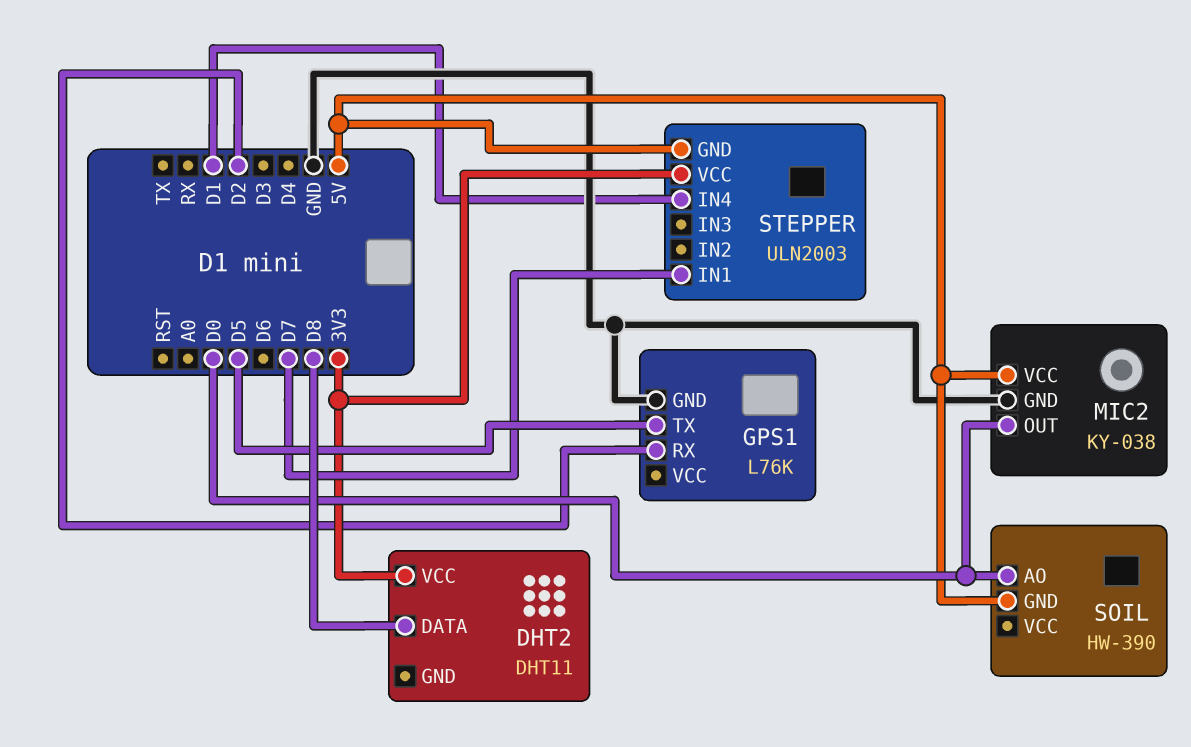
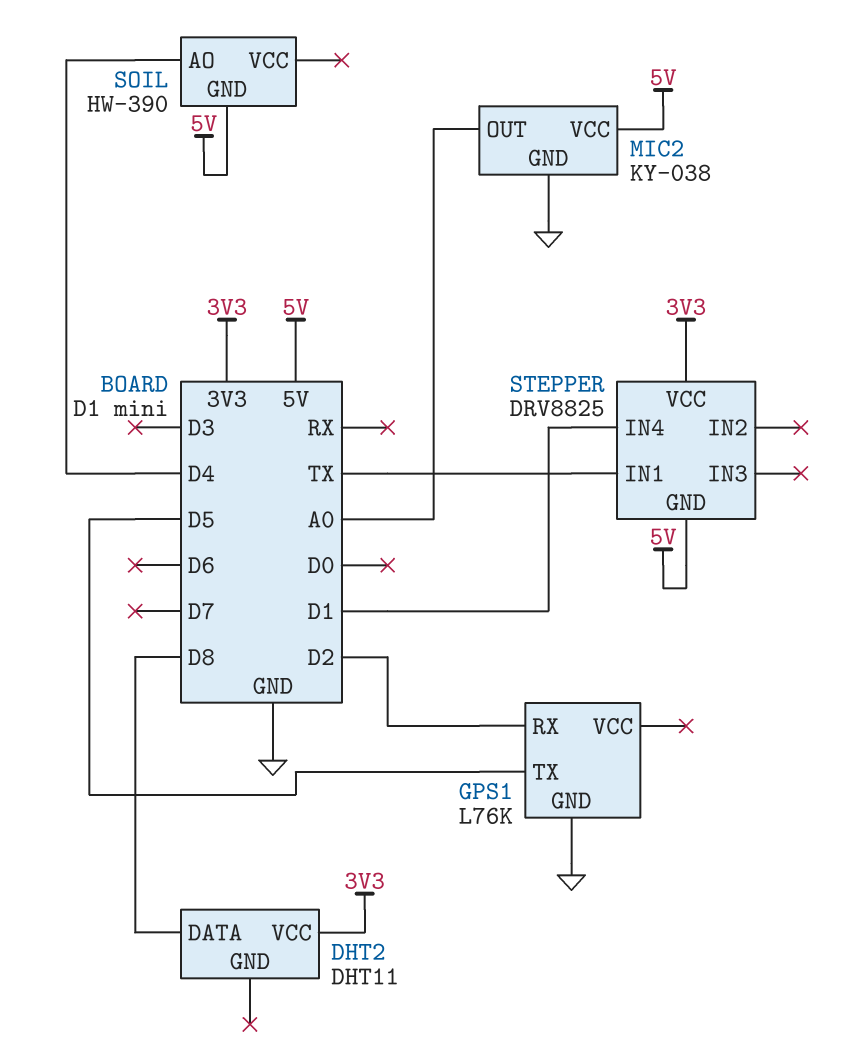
MIC2 pin OUT: D0 -> A0
SOIL pin AO: D0 -> D4
STEPPER: ULN2003 -> DRV8825
STEPPER pin IN1: D7 -> TX

